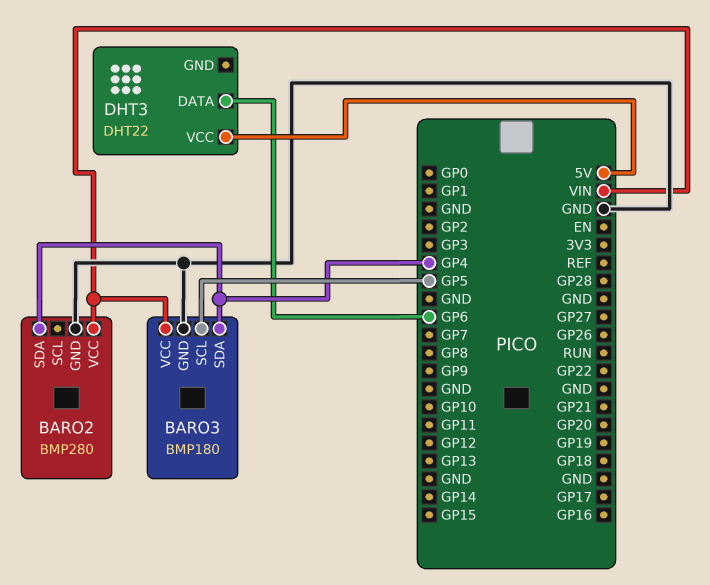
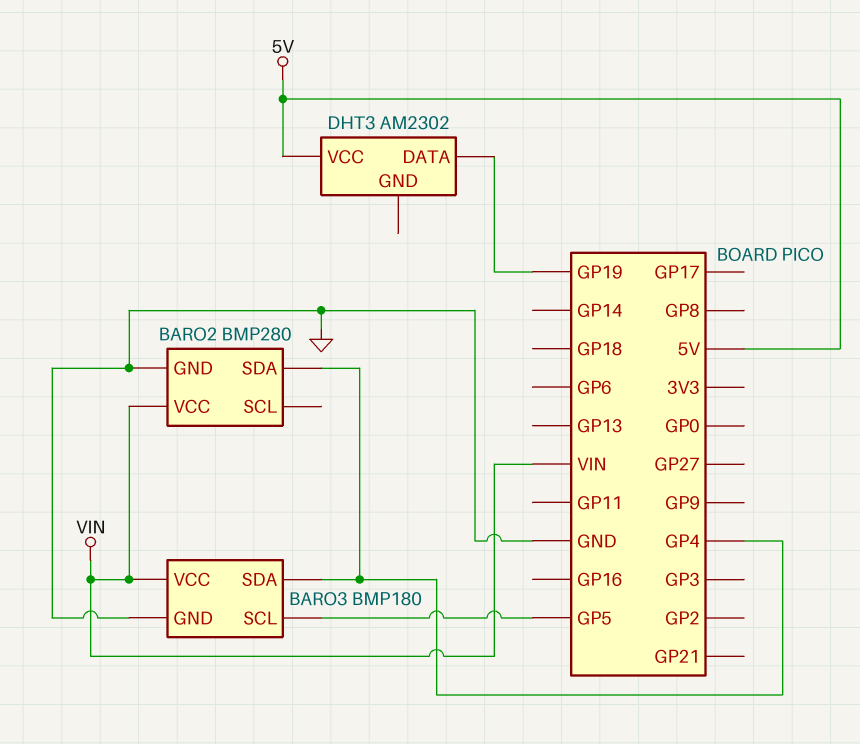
DHT3: DHT22 -> AM2302
DHT3 pin DATA: GP6 -> GP19

